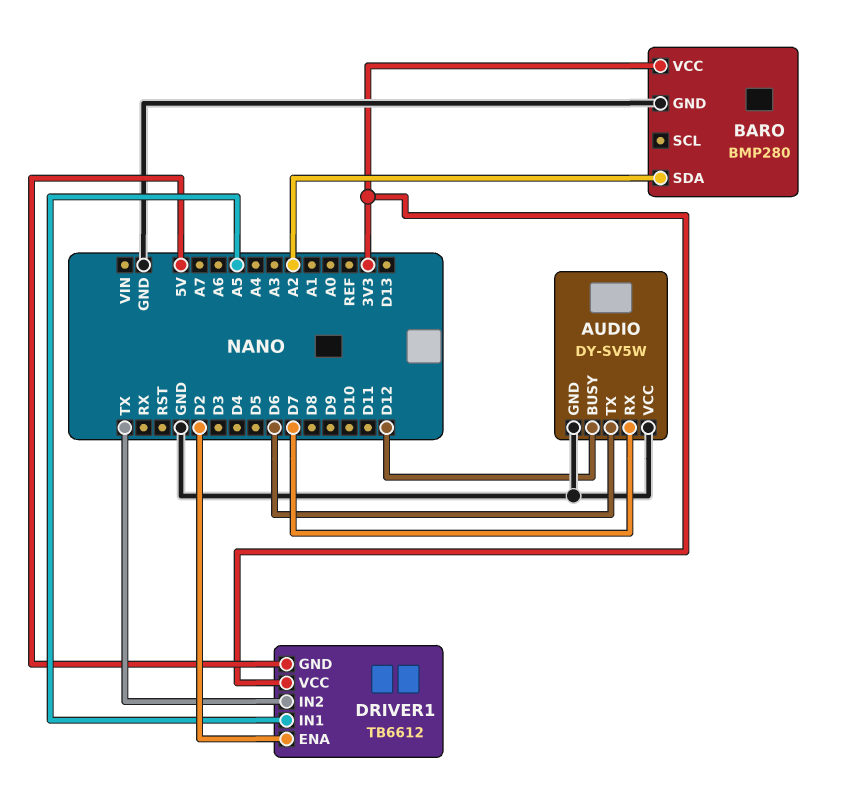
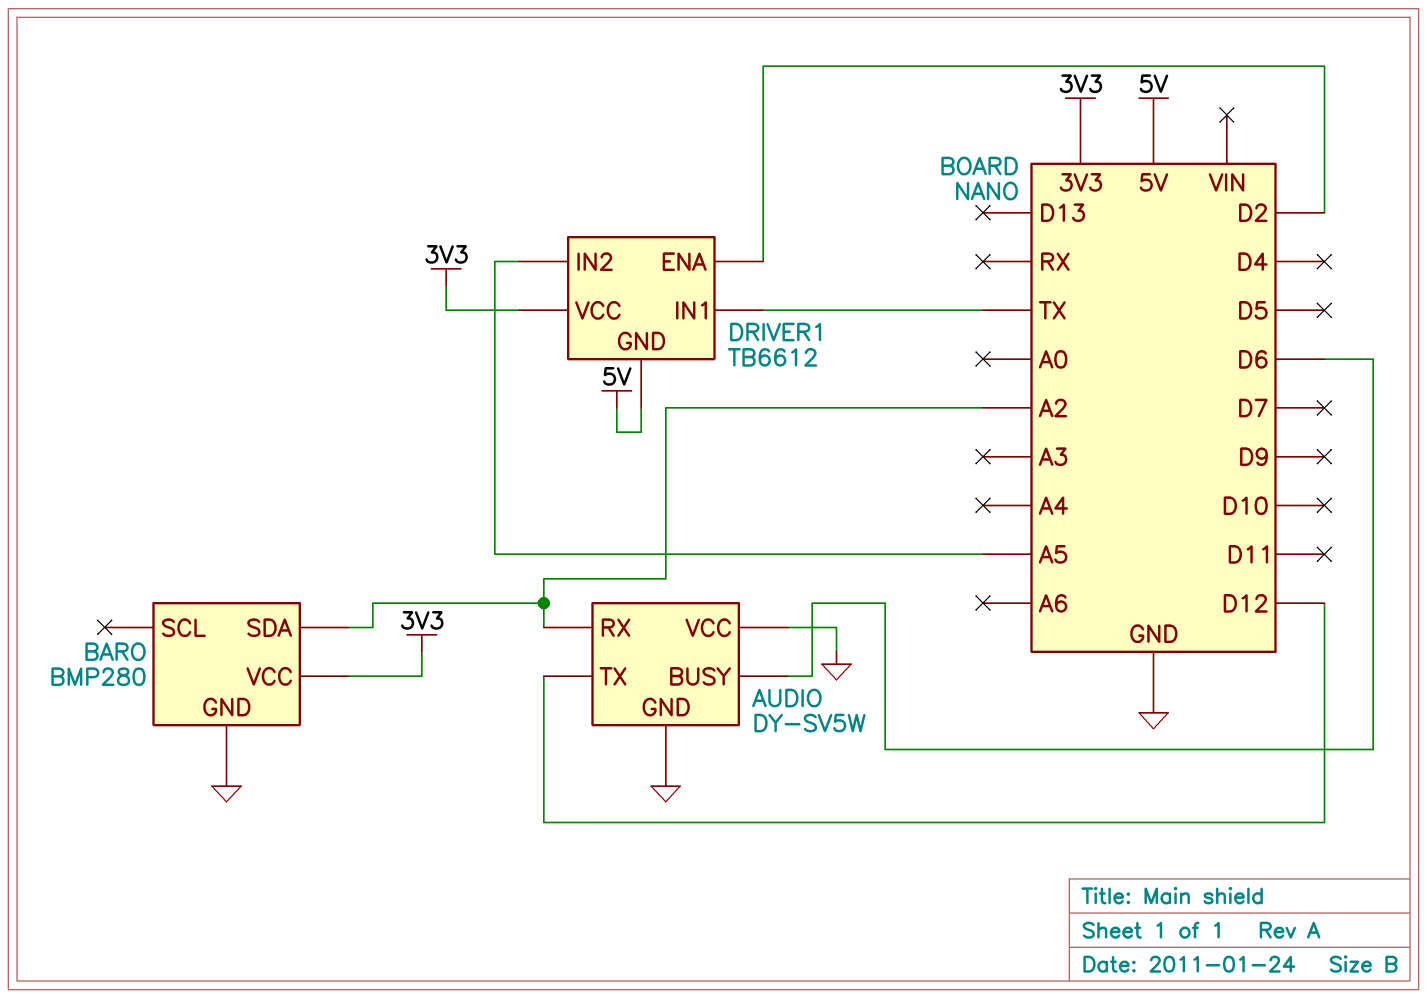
AUDIO pin BUSY: D12 -> D6
AUDIO pin RX: D7 -> A2
AUDIO pin TX: D6 -> D12
DRIVER1 pin IN1: A5 -> TX
DRIVER1 pin IN2: TX -> A5

